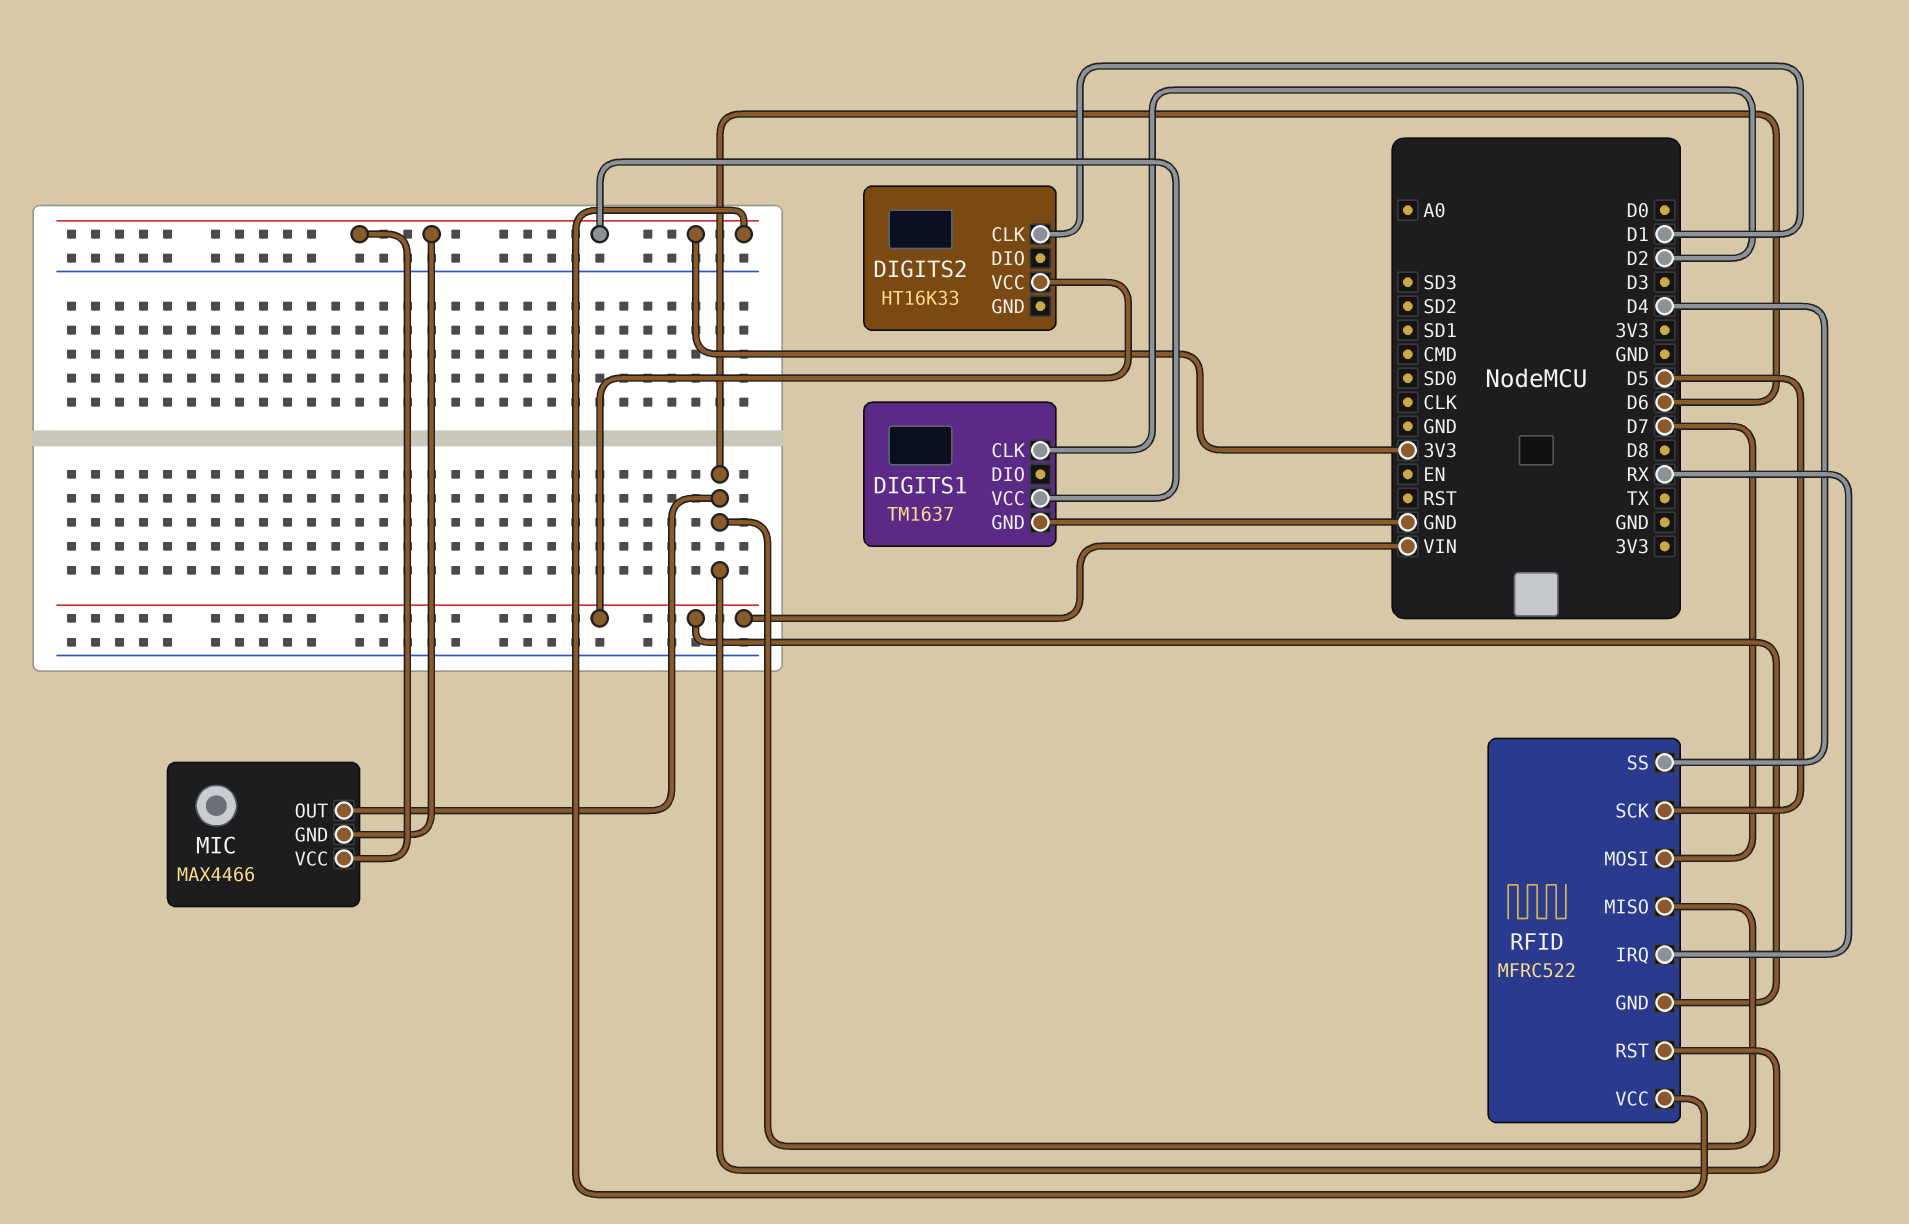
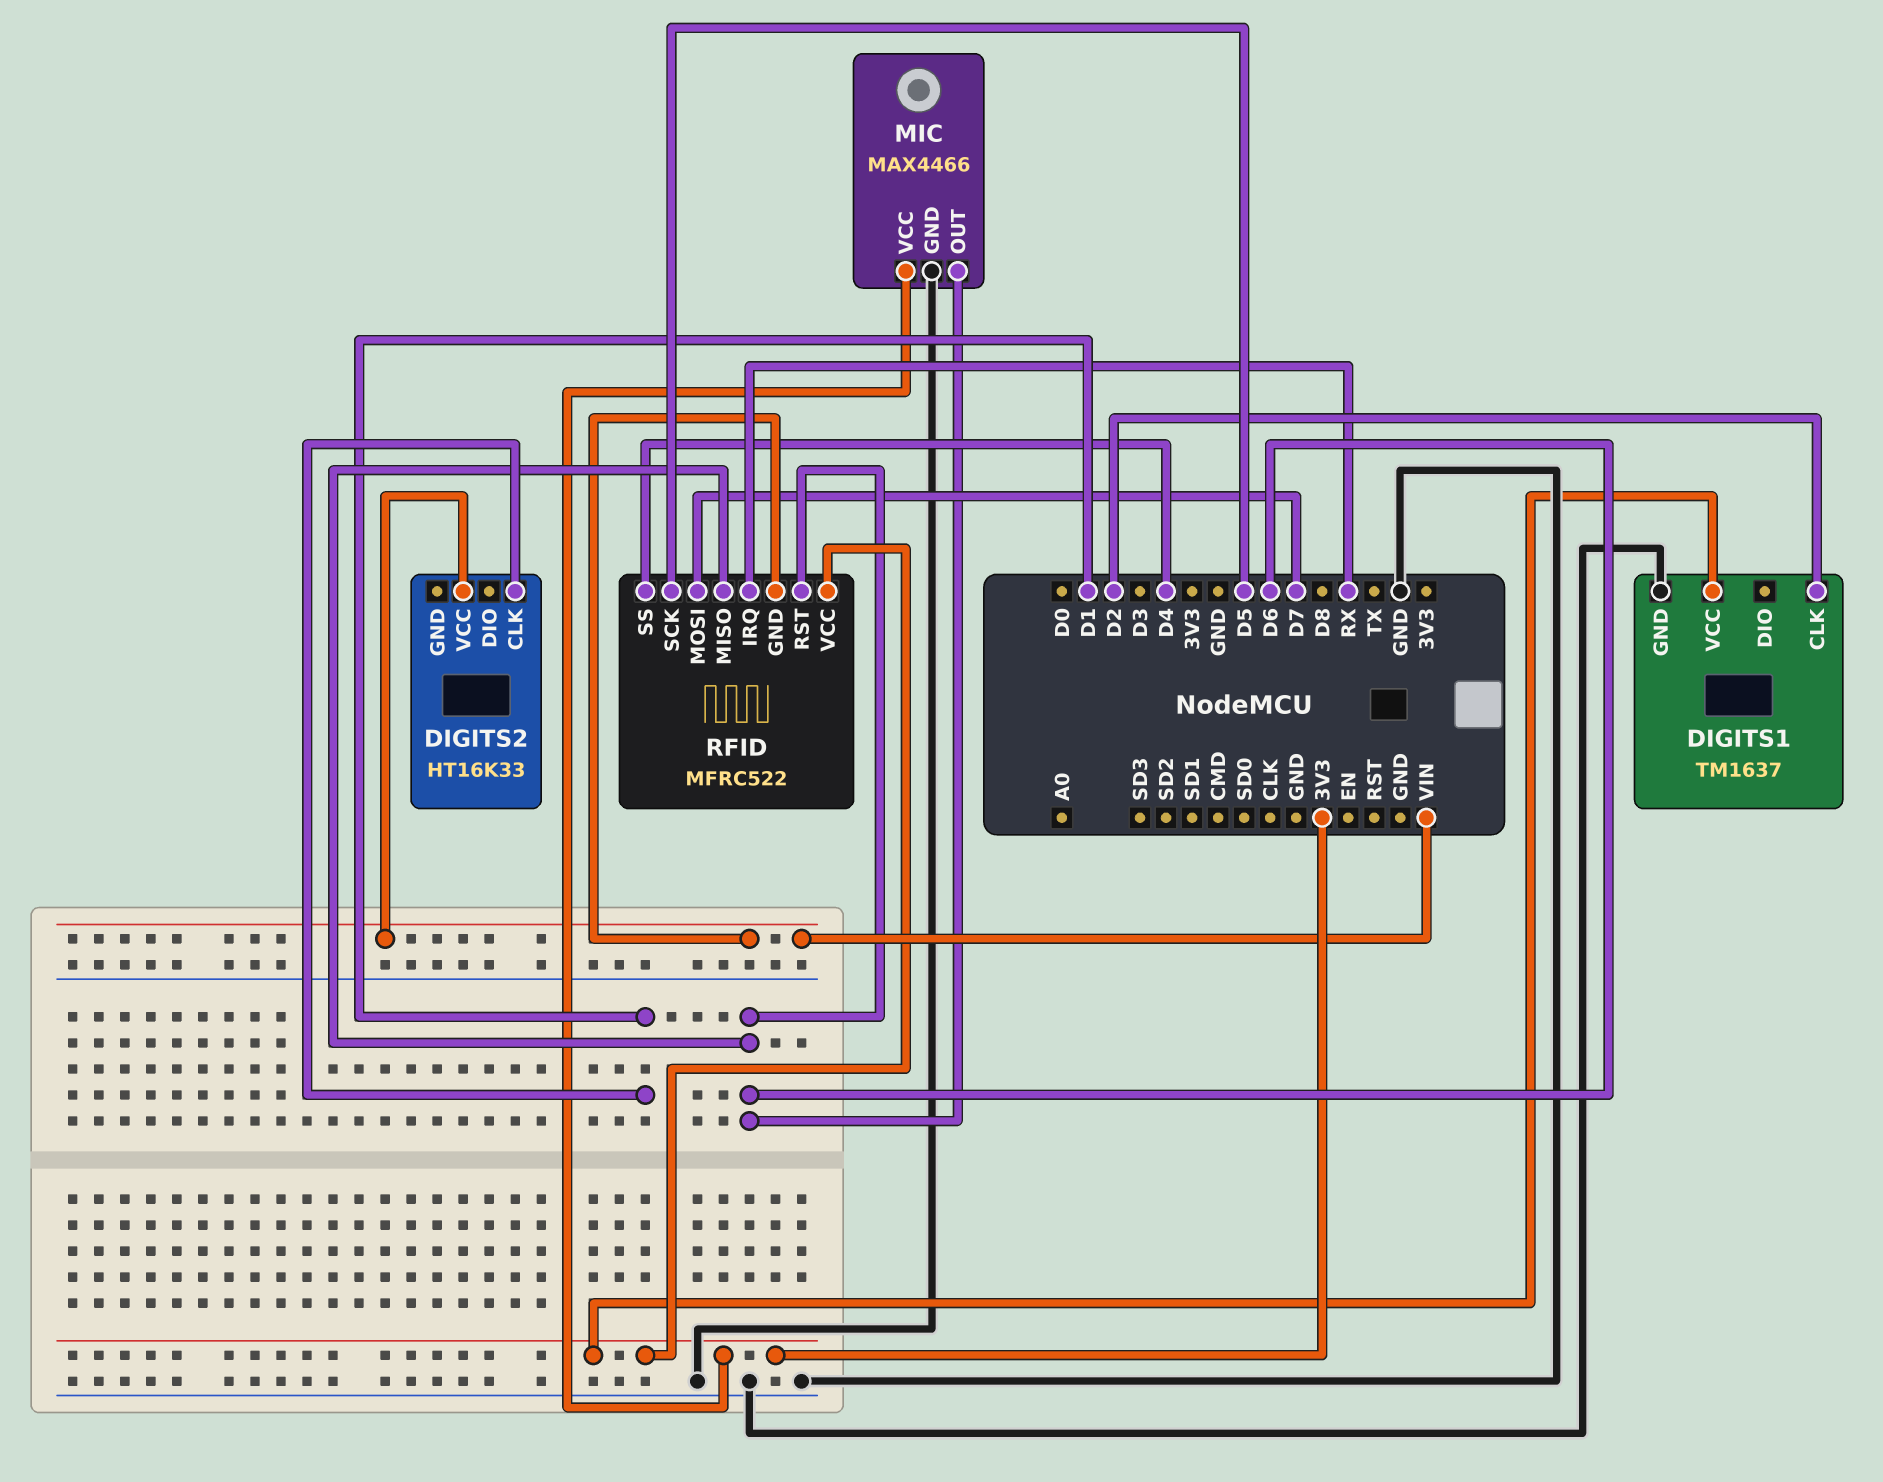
MIC pin GND: 3V3 -> GND

